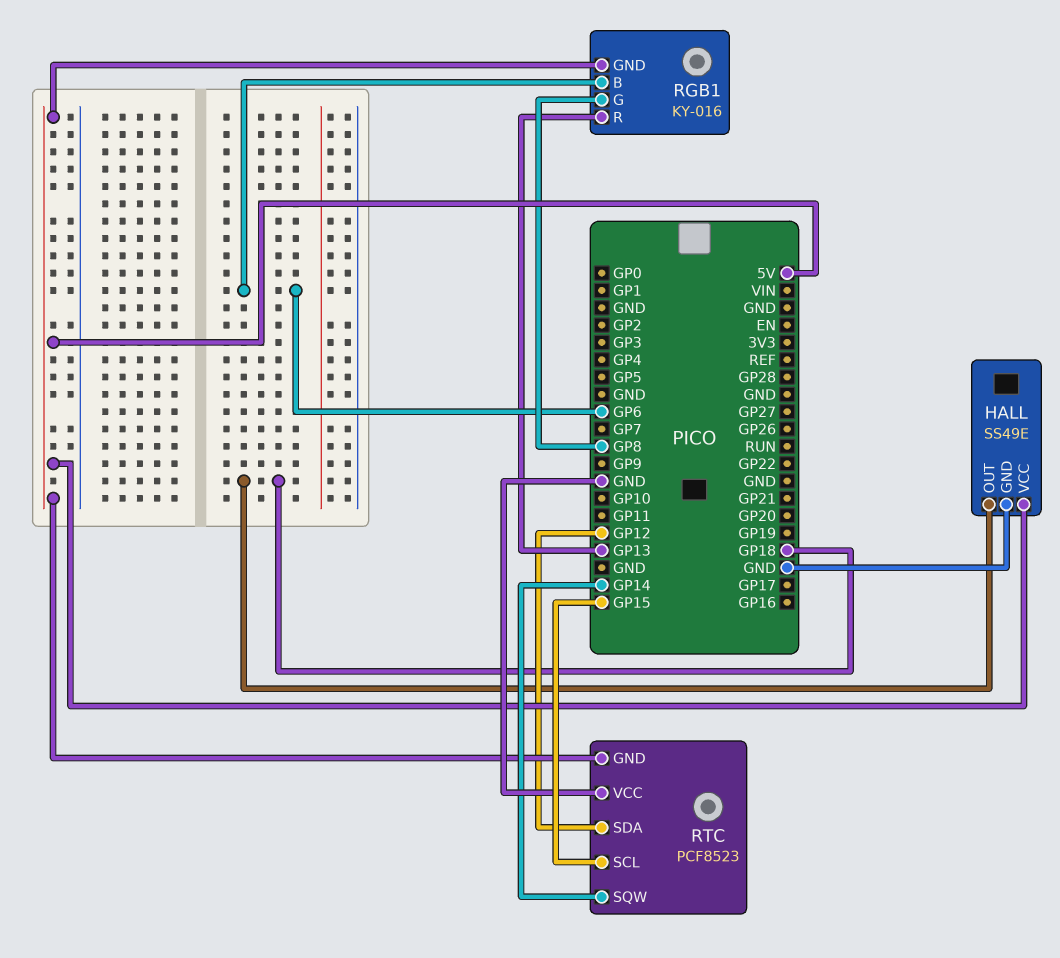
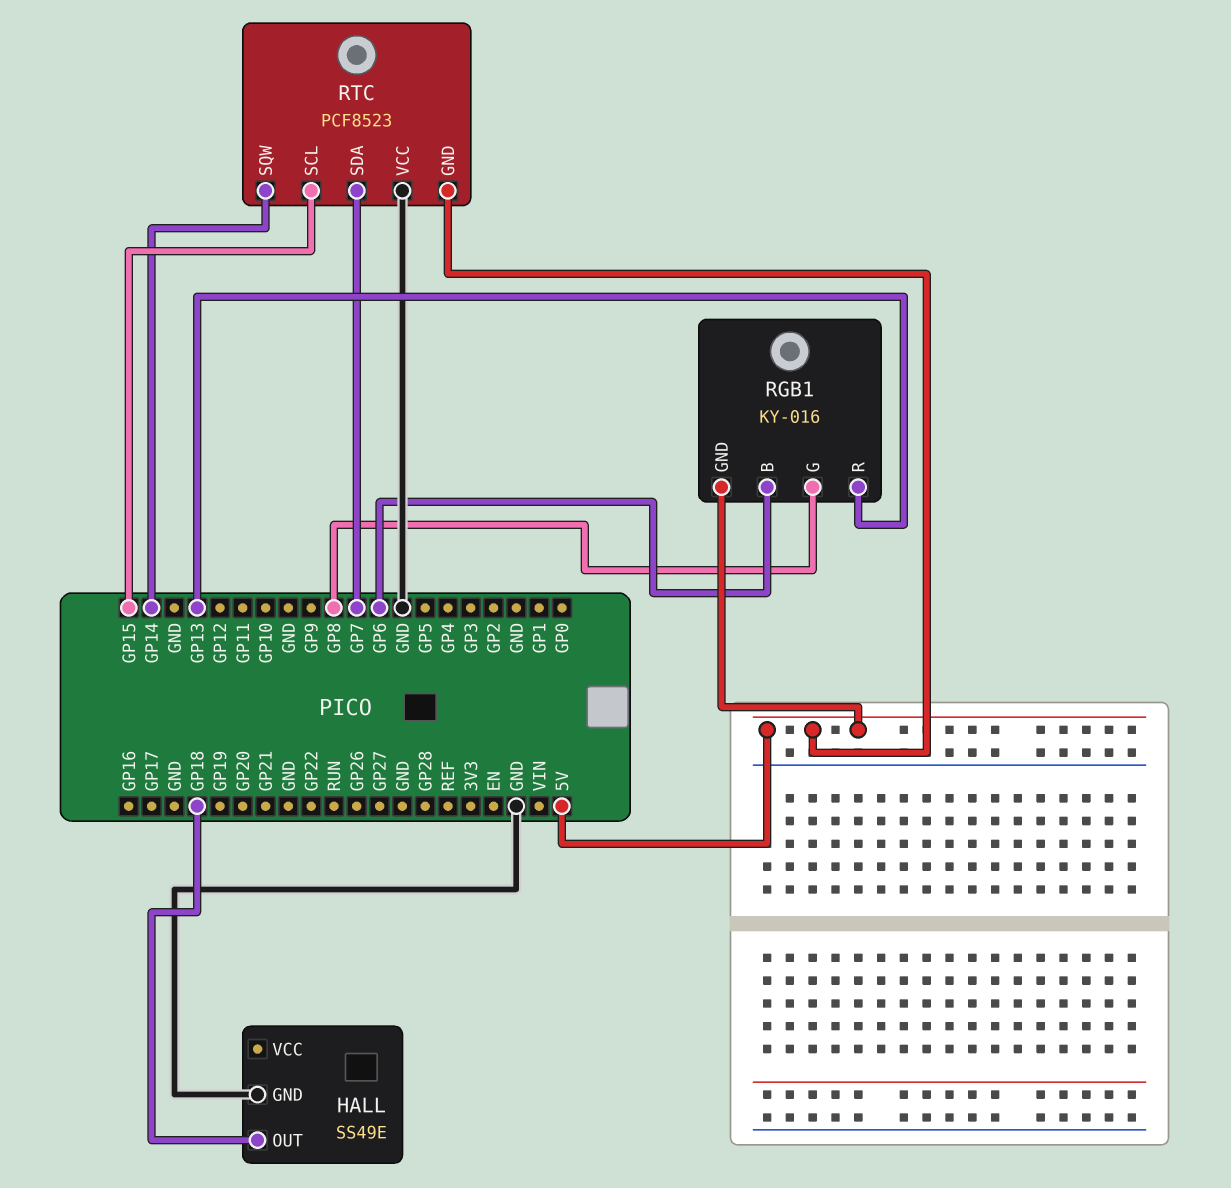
HALL pin VCC: 5V -> none
RTC pin SDA: GP12 -> GP7

